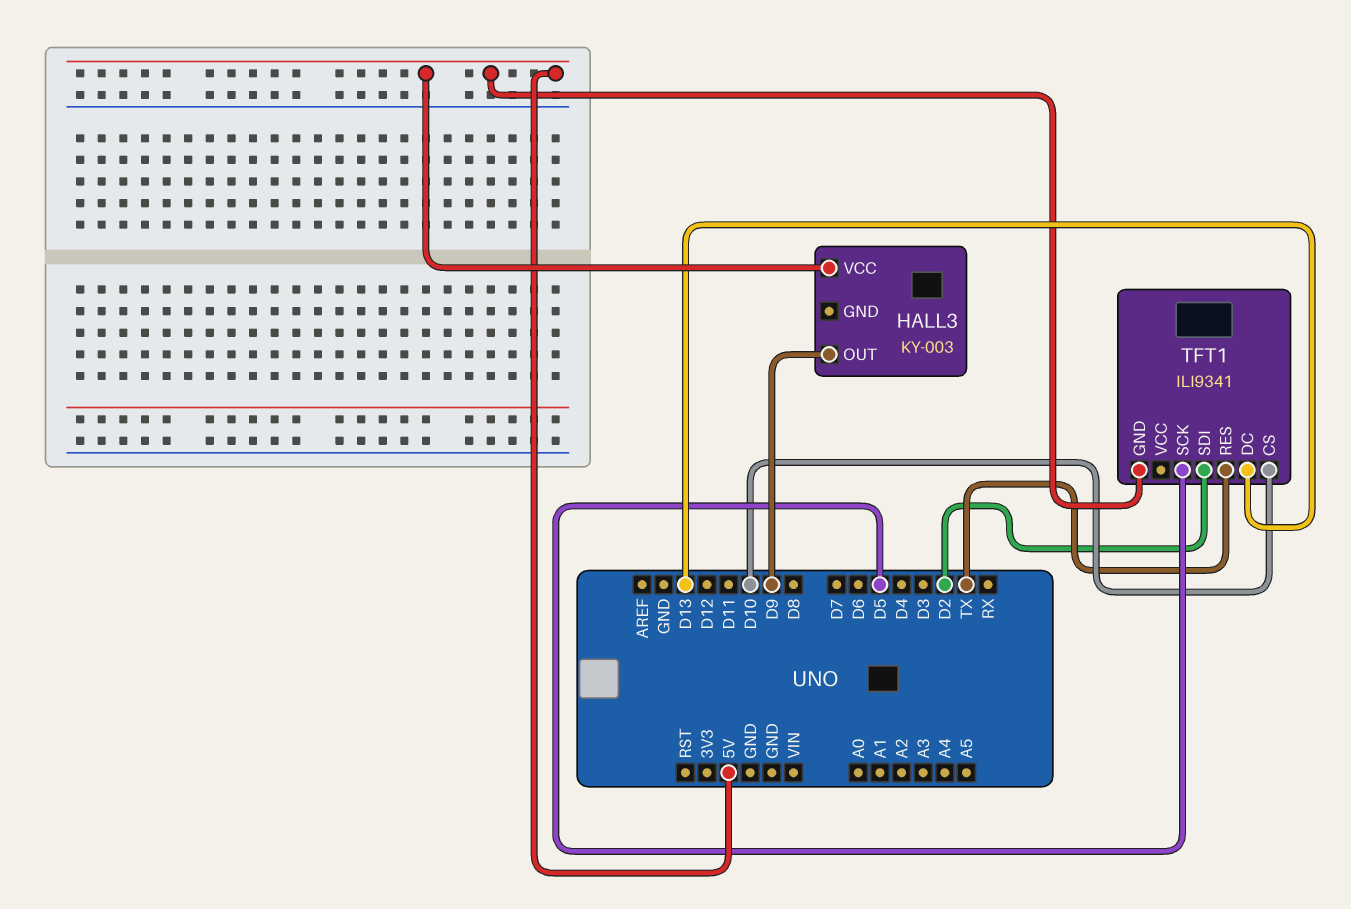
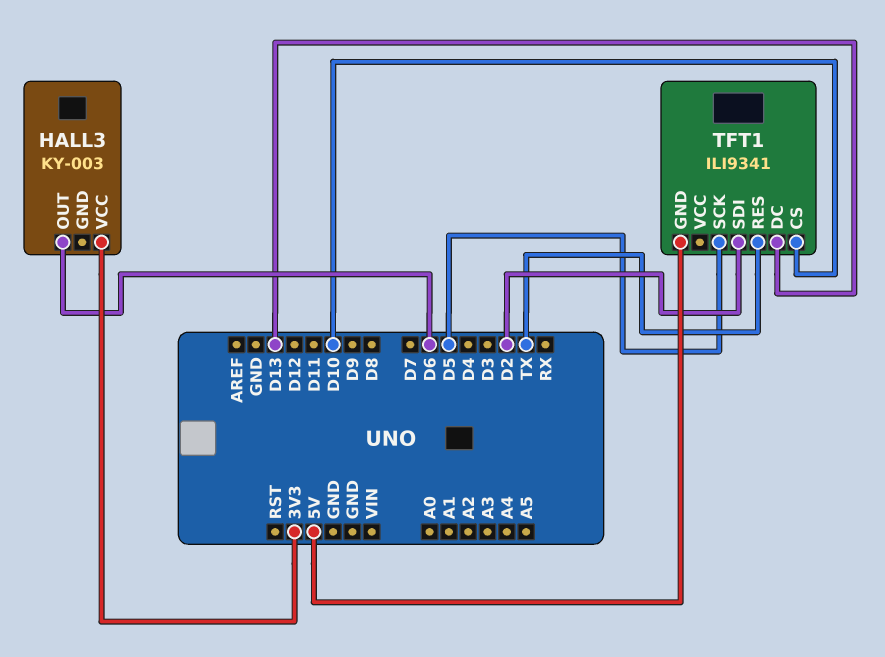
HALL3 pin OUT: D9 -> D6
HALL3 pin VCC: 5V -> 3V3

